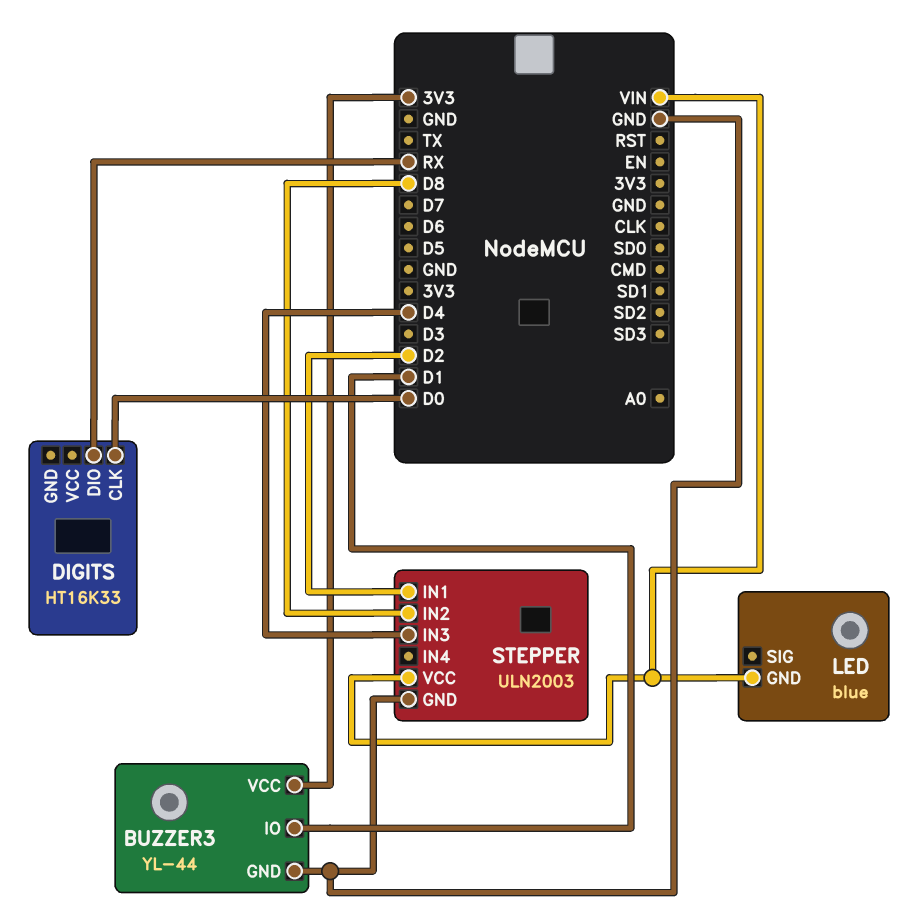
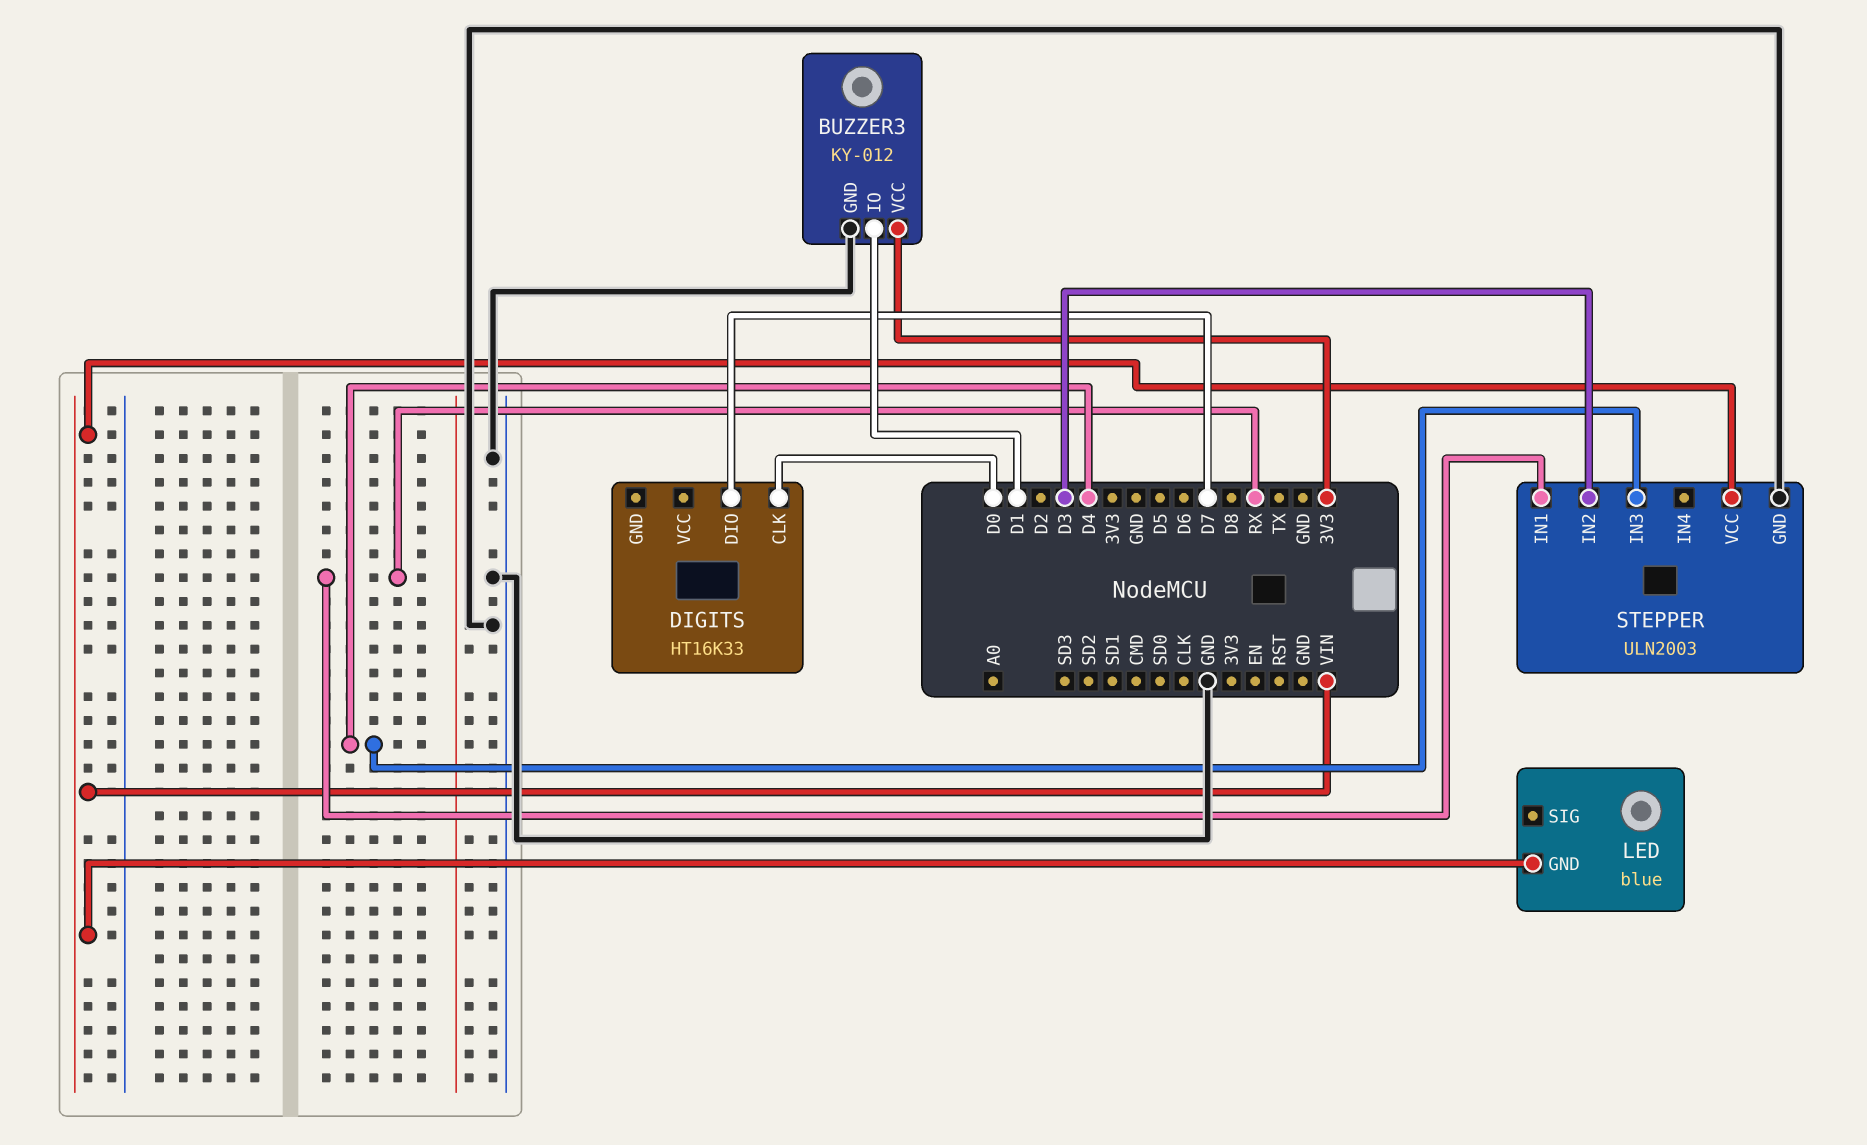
BUZZER3: YL-44 -> KY-012
DIGITS pin DIO: RX -> D7
STEPPER pin IN1: D2 -> RX
STEPPER pin IN2: D8 -> D3

